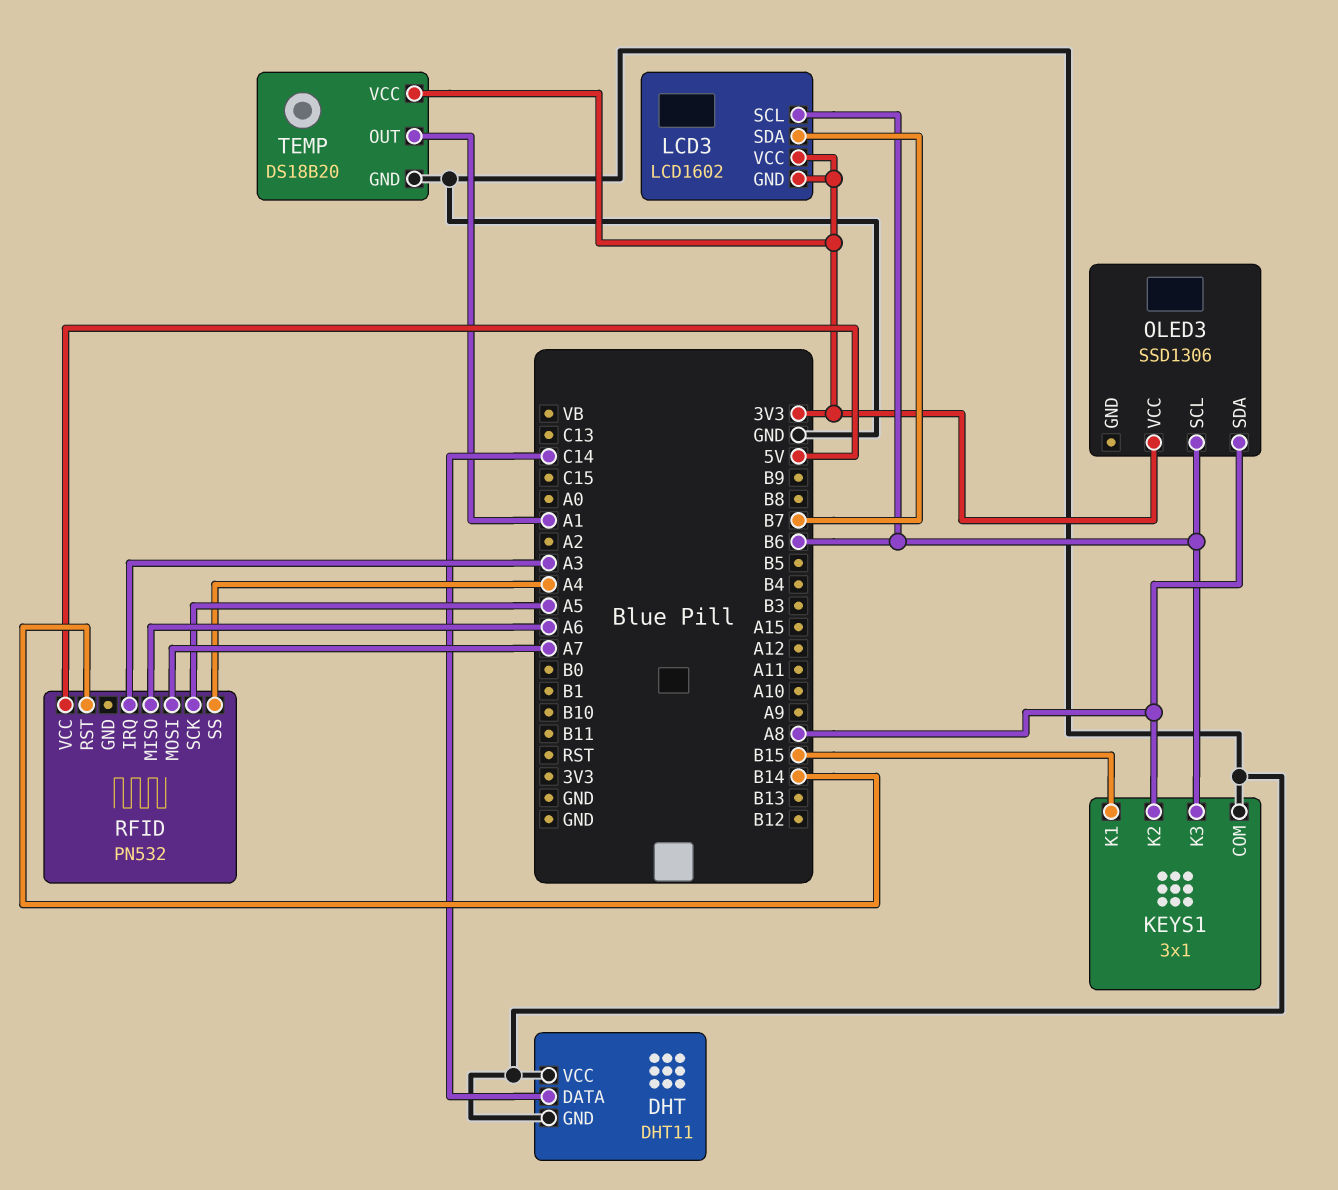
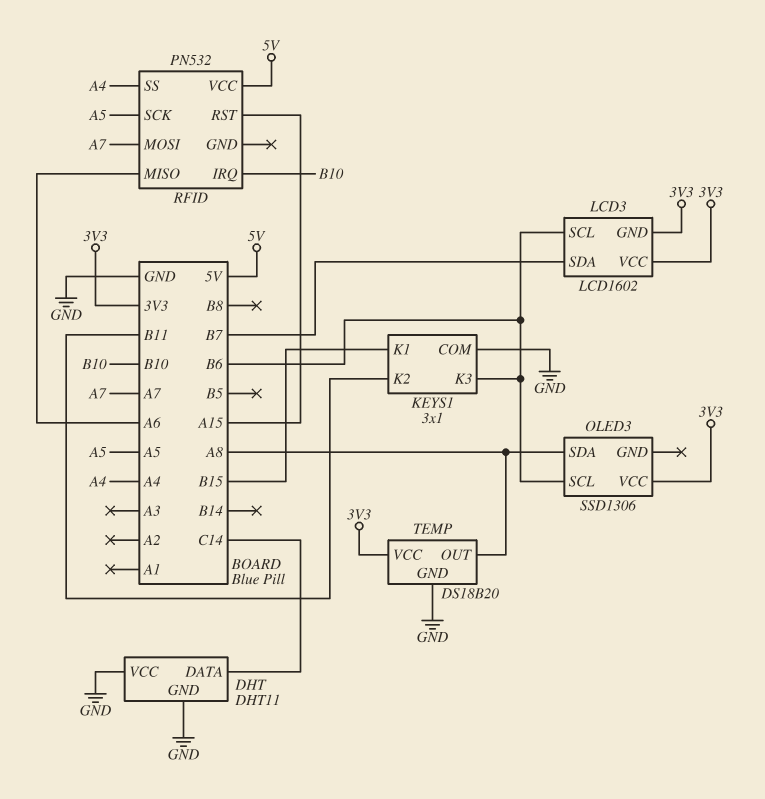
KEYS1 pin K2: A8 -> B11
RFID pin IRQ: A3 -> B10
RFID pin RST: B14 -> A15
TEMP pin OUT: A1 -> A8

